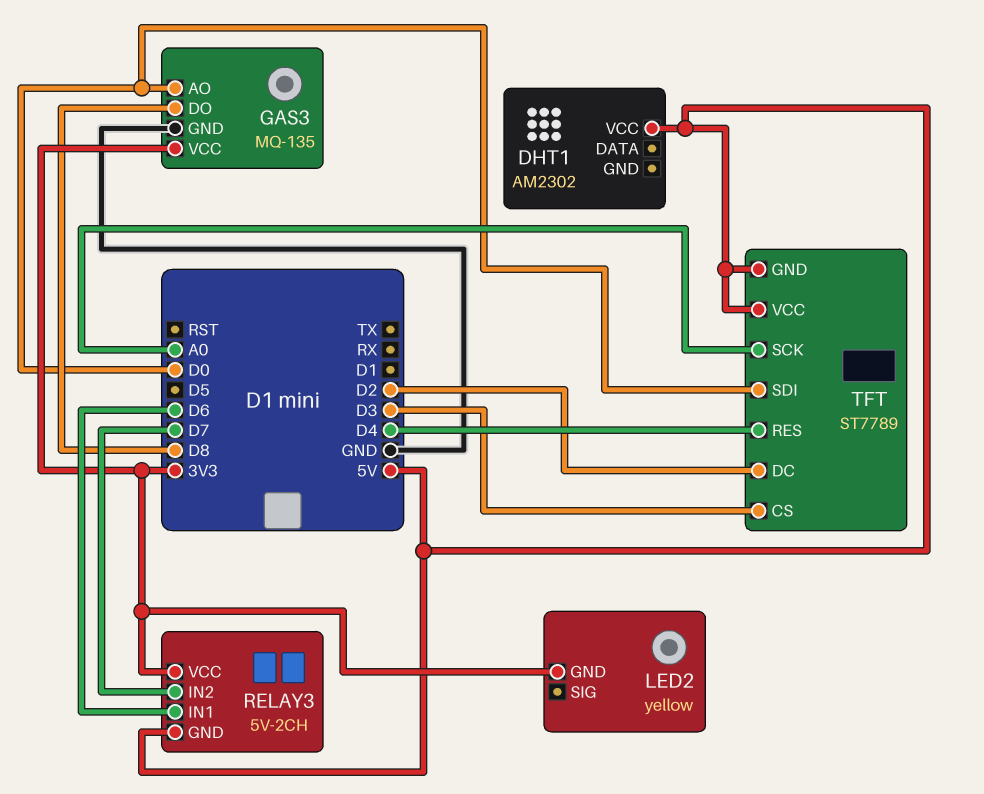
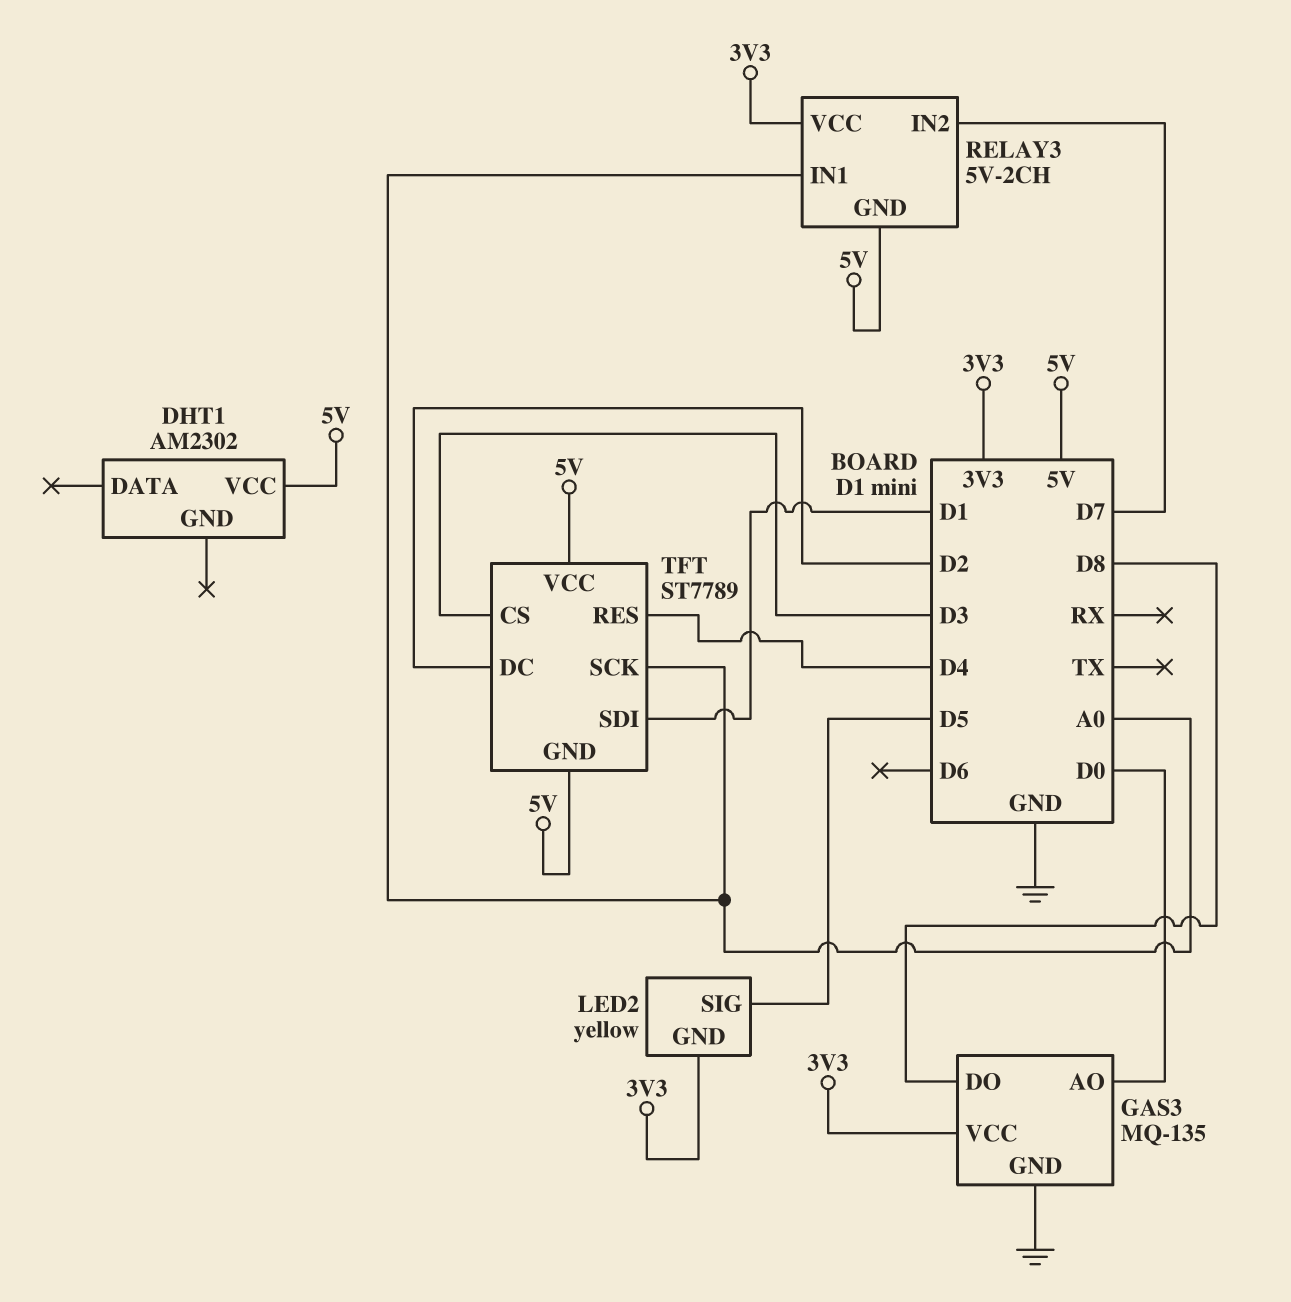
LED2 pin SIG: none -> D5
RELAY3 pin IN1: D6 -> A0
TFT pin SDI: D0 -> D1

